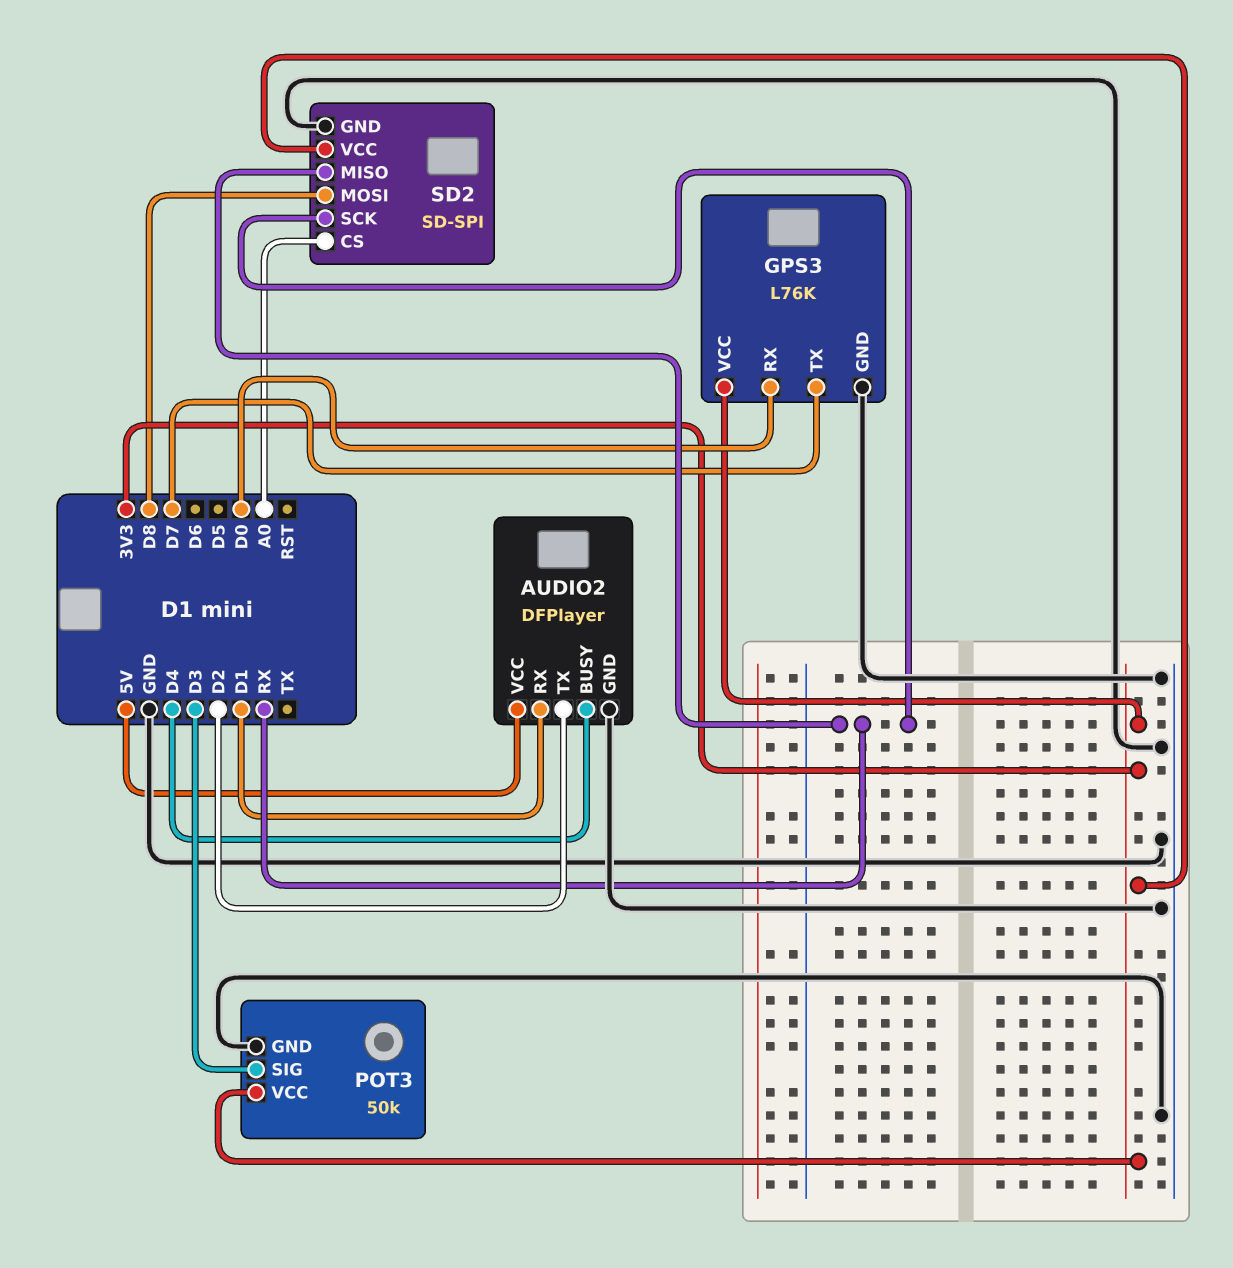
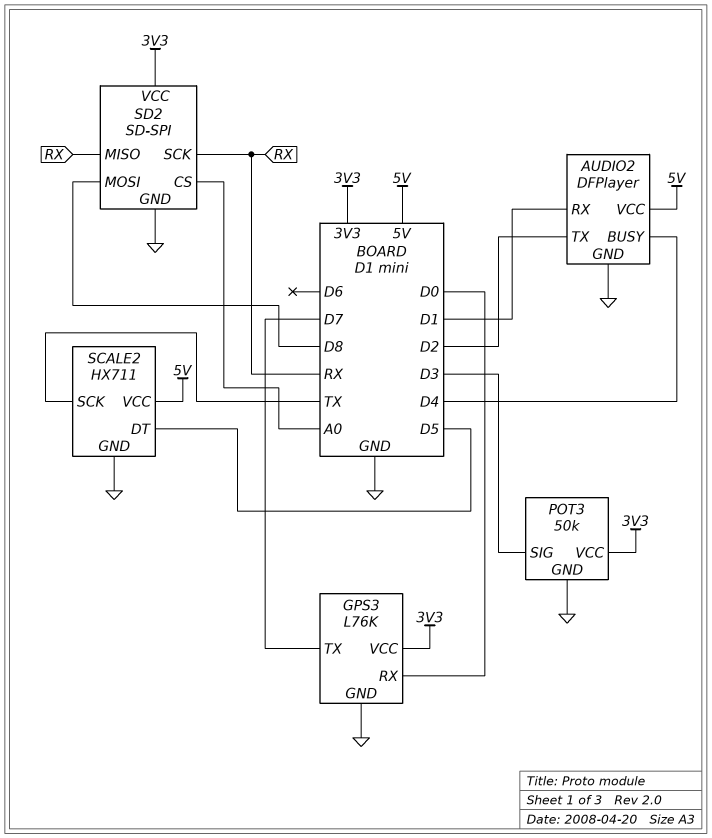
SCALE2: none -> HX711
SCALE2 pin DT: none -> D5
SCALE2 pin GND: none -> GND
SCALE2 pin SCK: none -> TX
SCALE2 pin VCC: none -> 5V

